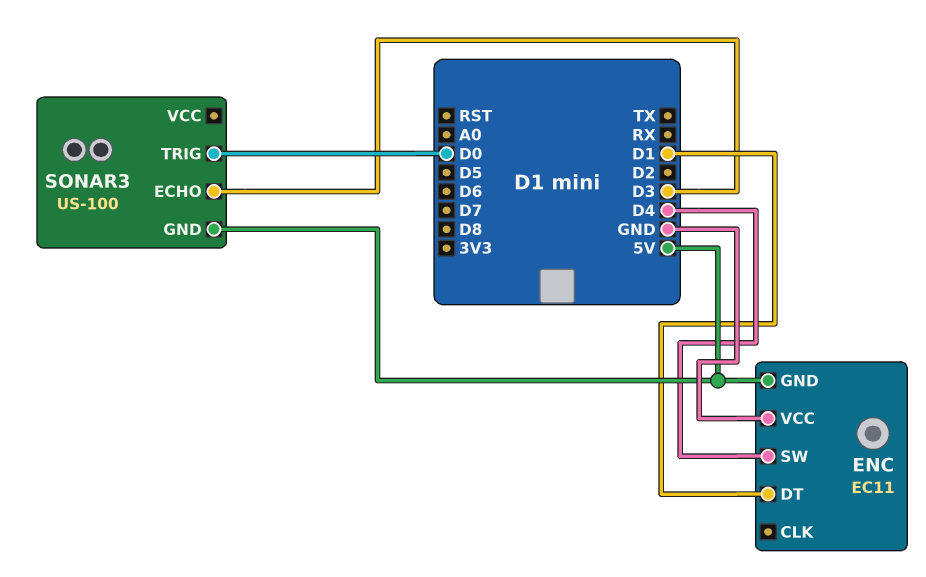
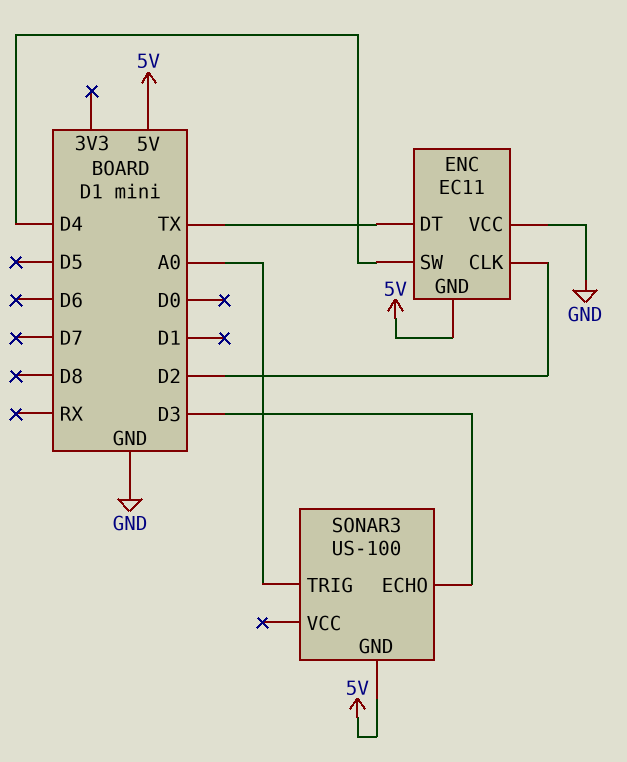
ENC pin CLK: none -> D2
ENC pin DT: D1 -> TX
SONAR3 pin TRIG: D0 -> A0

